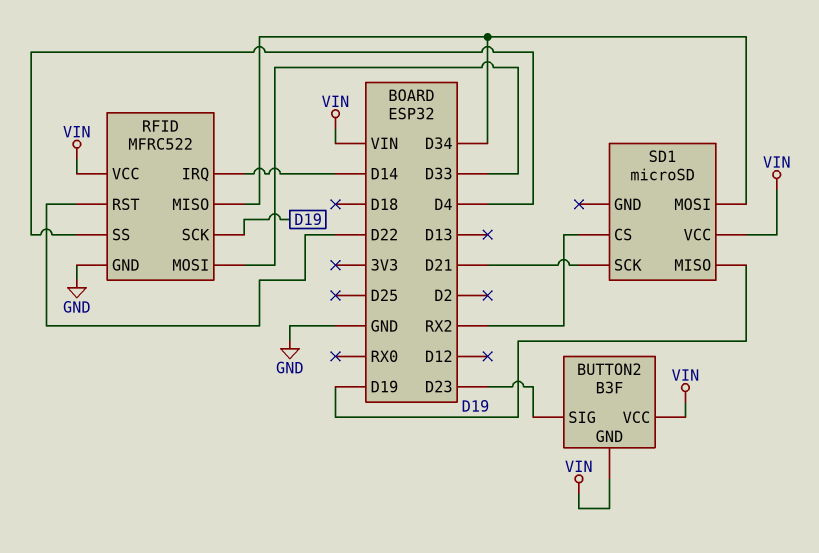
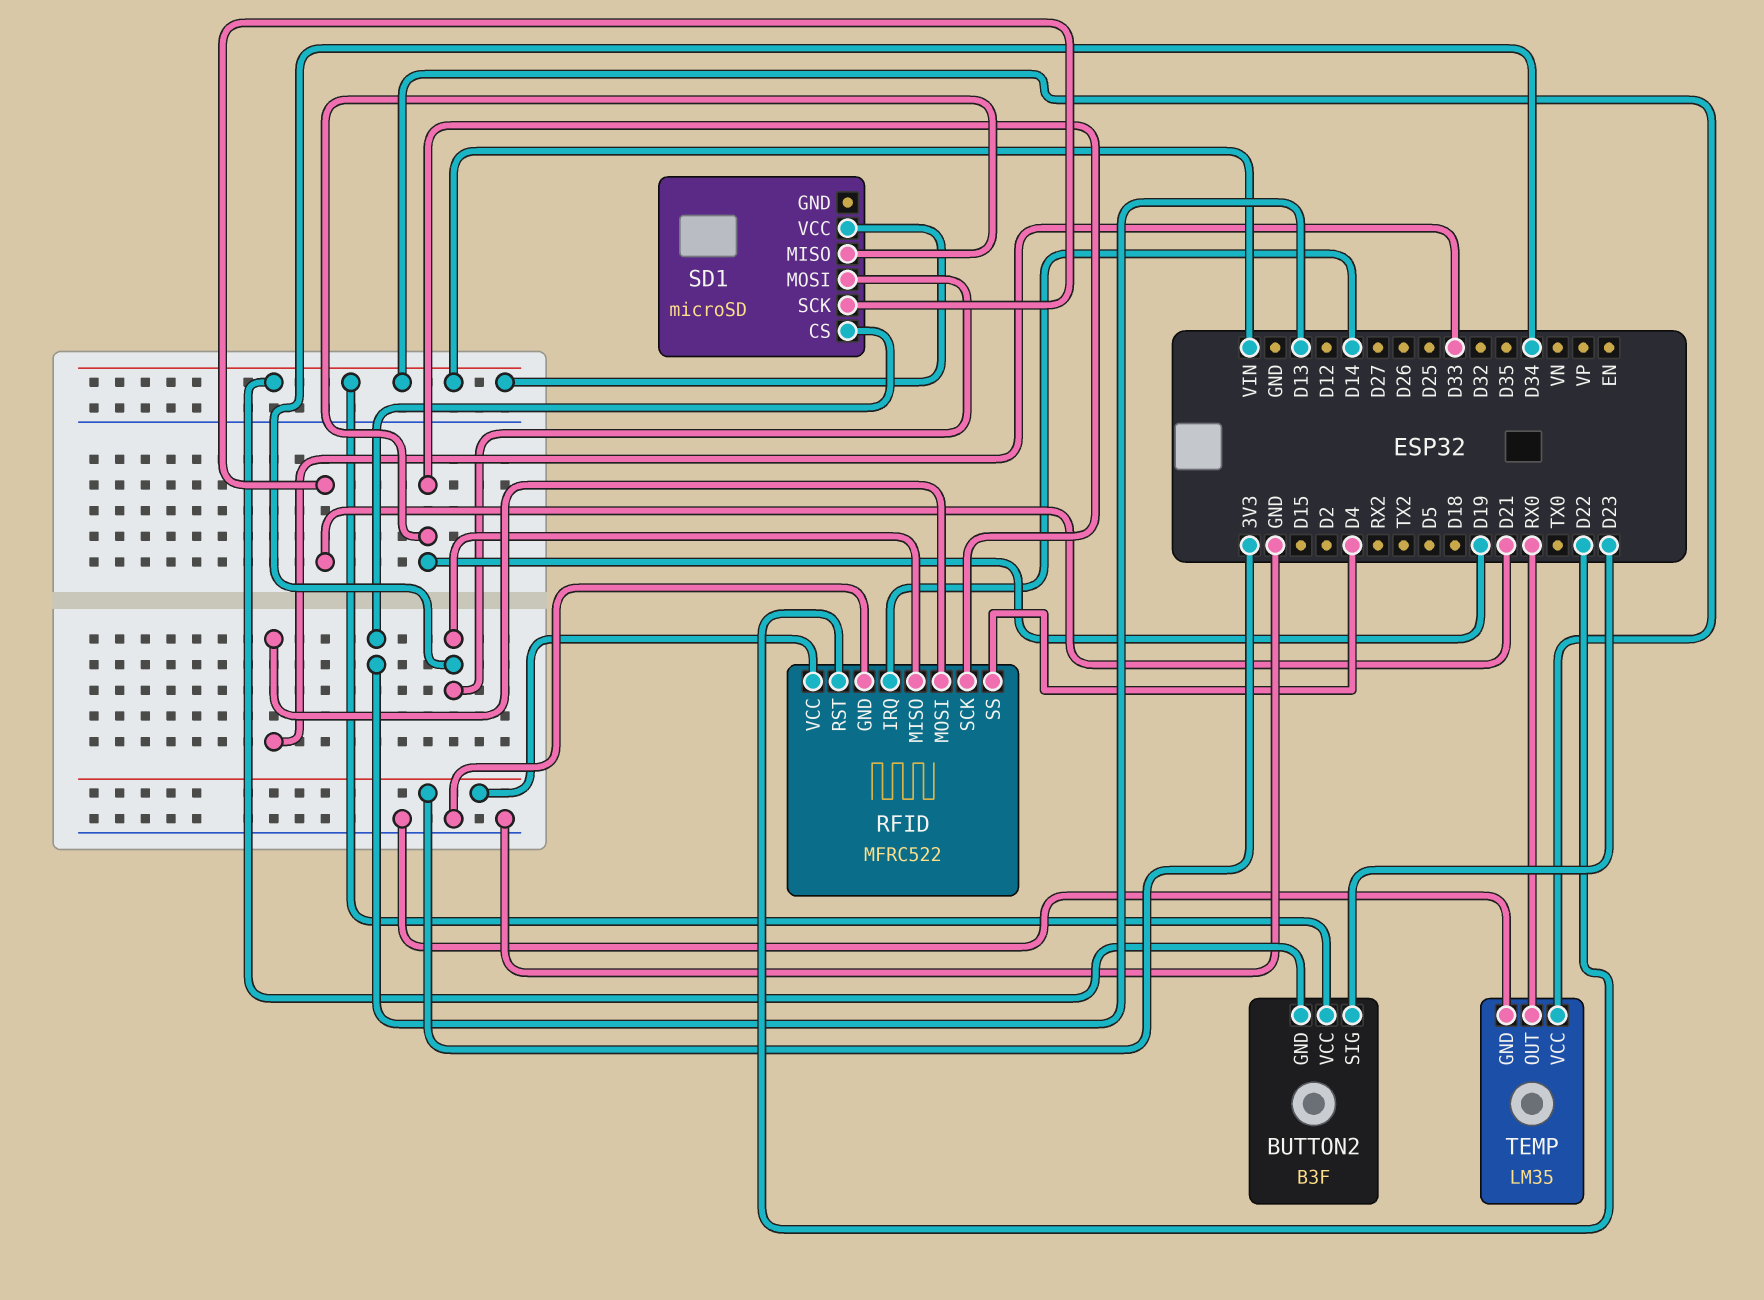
RFID pin VCC: VIN -> 3V3
SD1 pin CS: RX2 -> D13
TEMP: none -> LM35
TEMP pin GND: none -> GND
TEMP pin OUT: none -> RX0
TEMP pin VCC: none -> VIN

